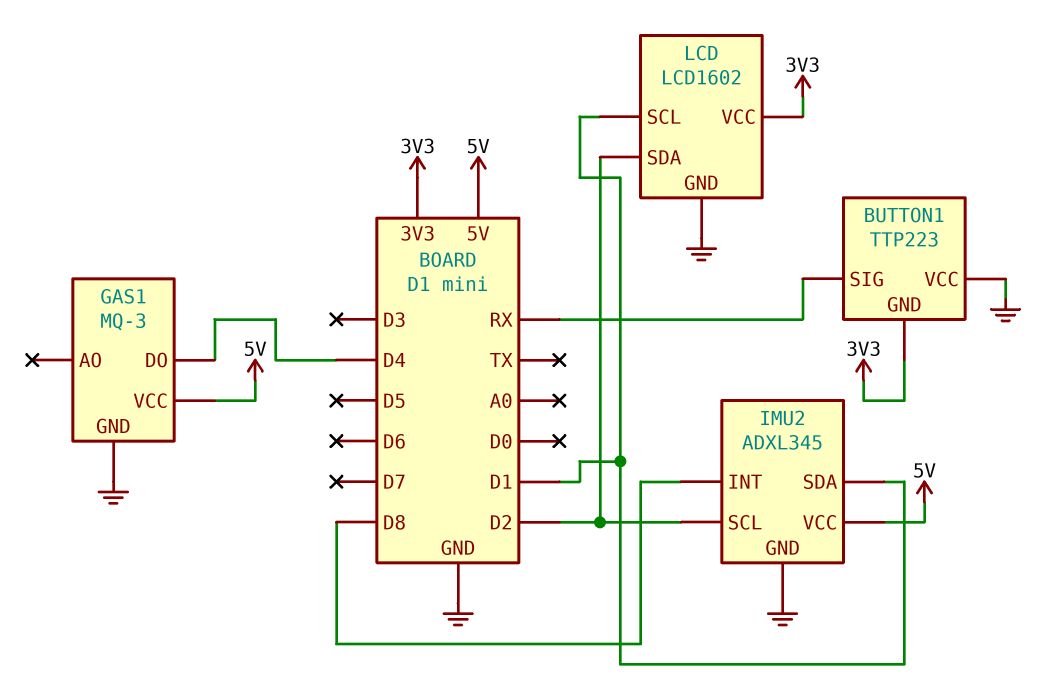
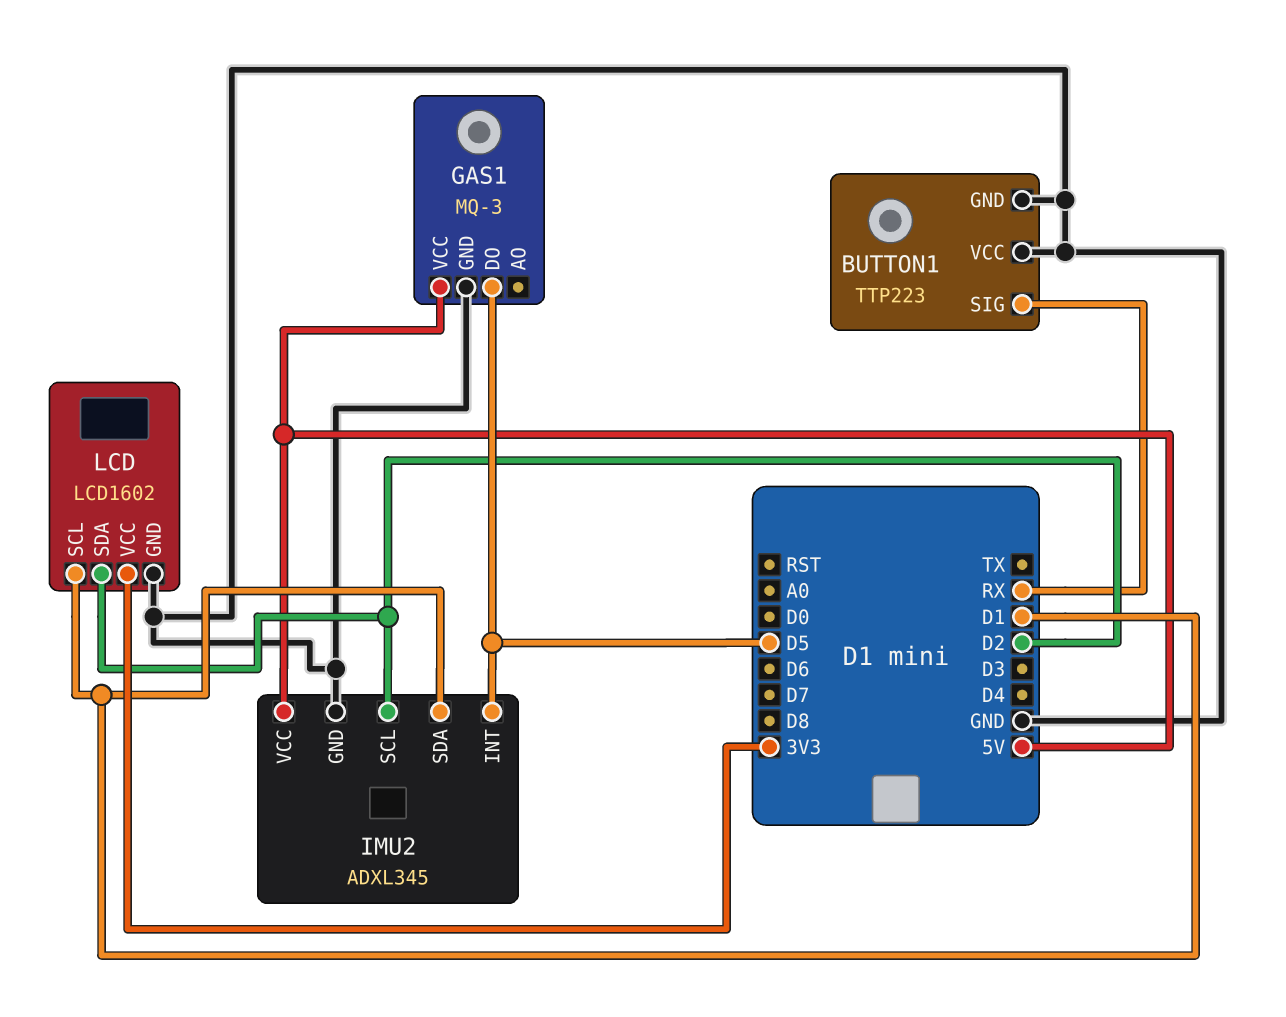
BUTTON1 pin GND: 3V3 -> GND
GAS1 pin DO: D4 -> D5
IMU2 pin INT: D8 -> D5

